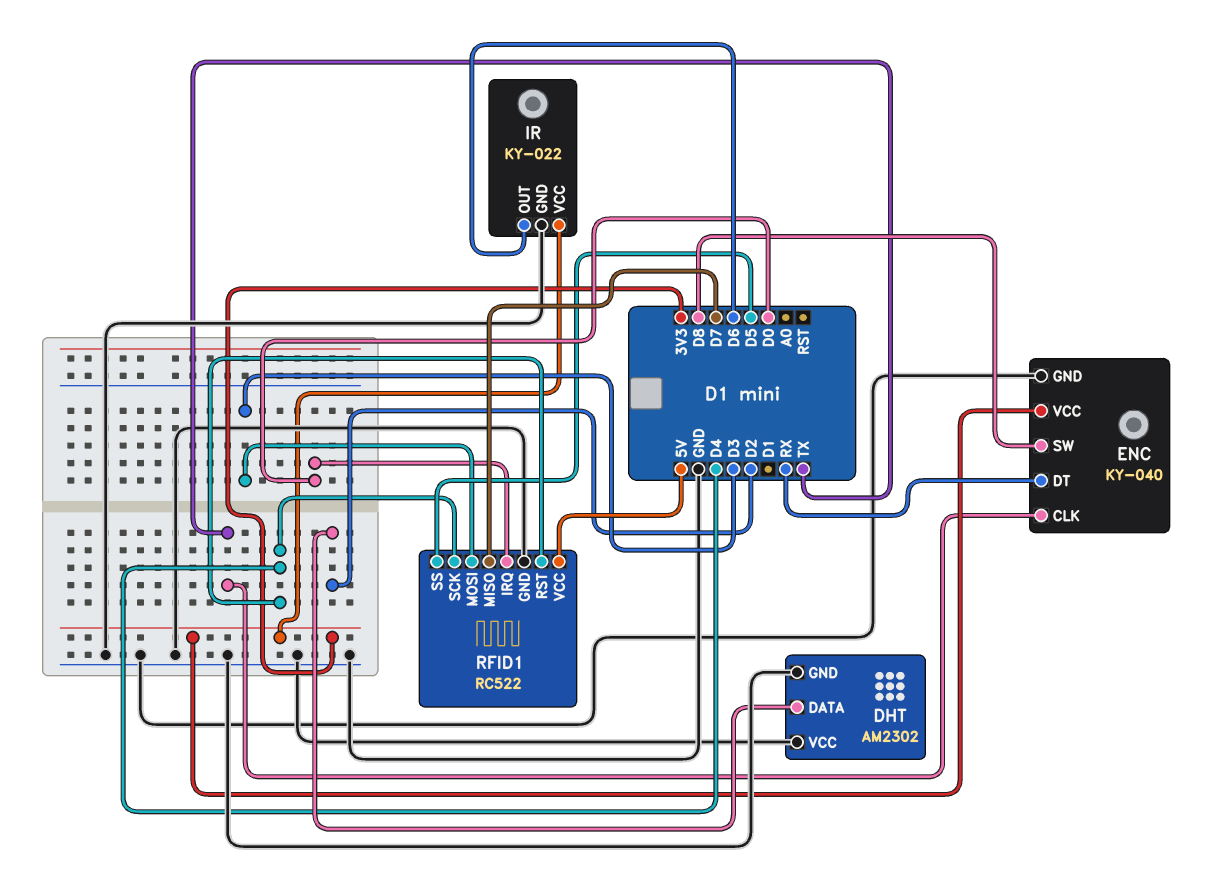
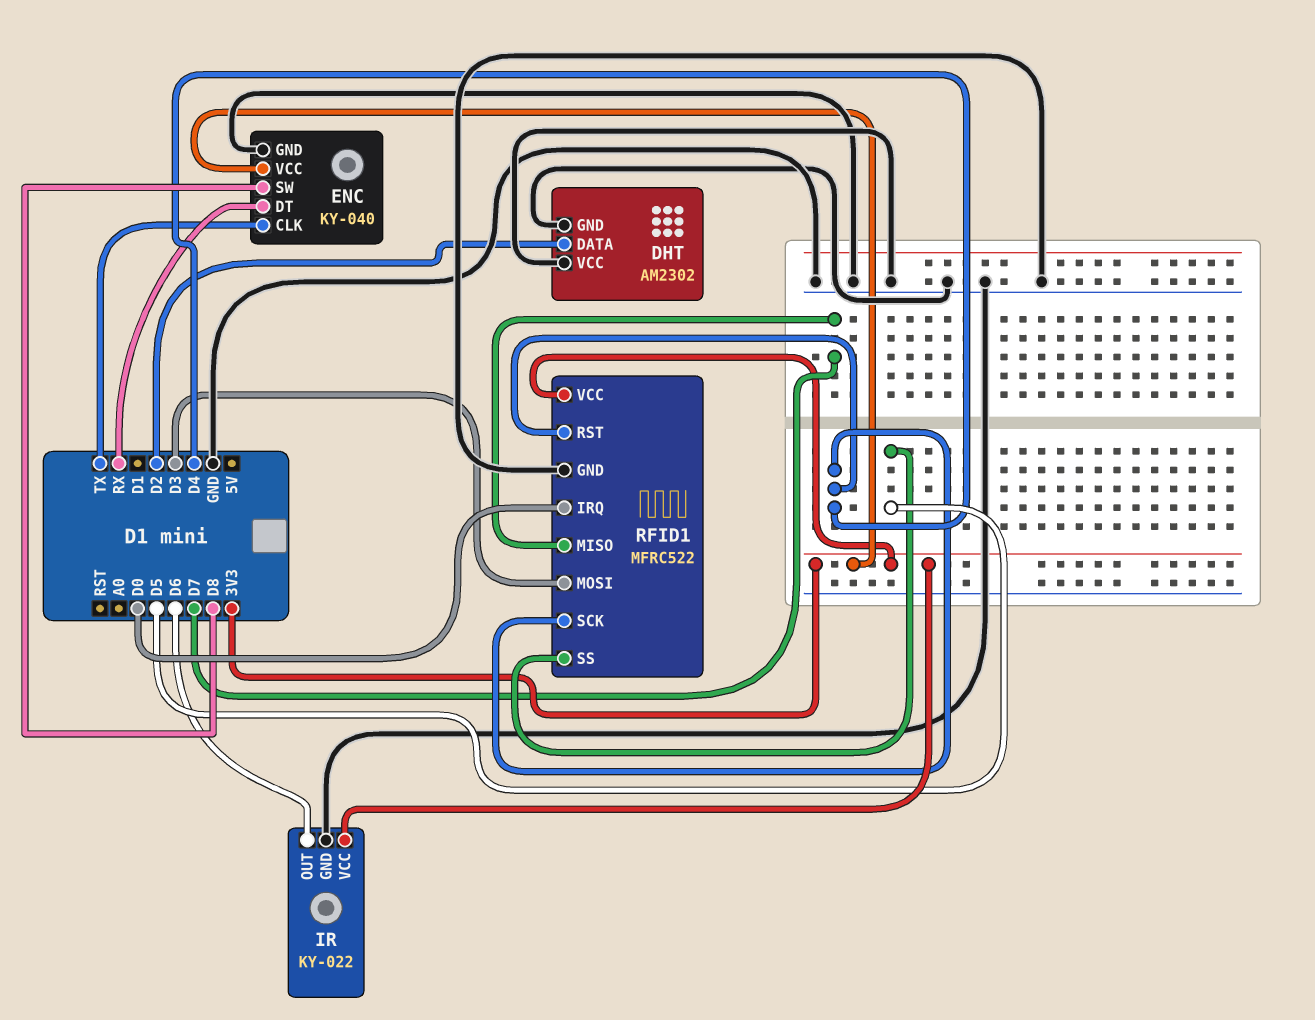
RFID1: RC522 -> MFRC522
RFID1 pin VCC: 5V -> 3V3

